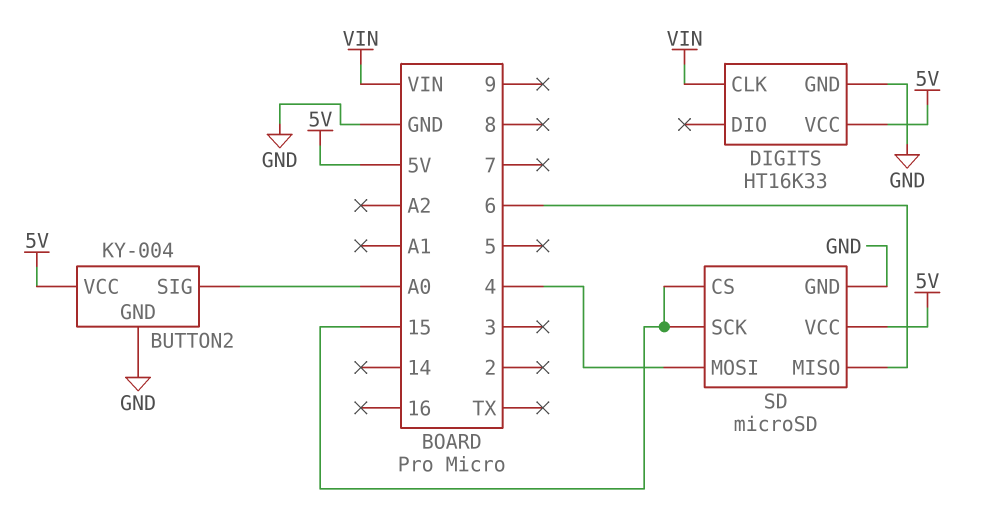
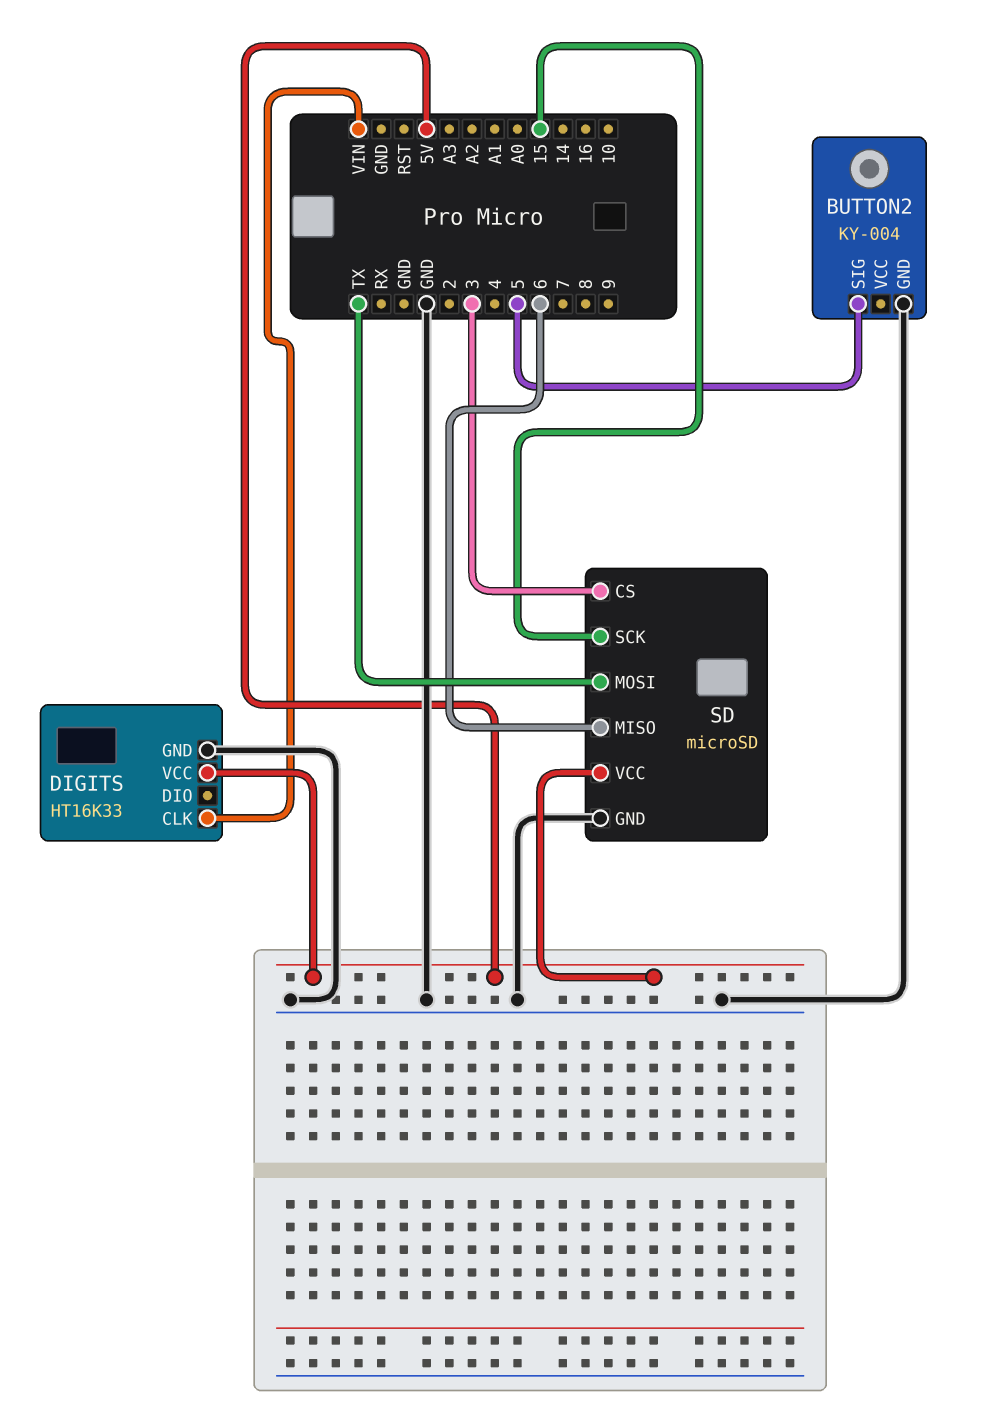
BUTTON2 pin SIG: A0 -> 5
BUTTON2 pin VCC: 5V -> none
SD pin CS: 15 -> 3
SD pin MOSI: 4 -> TX

